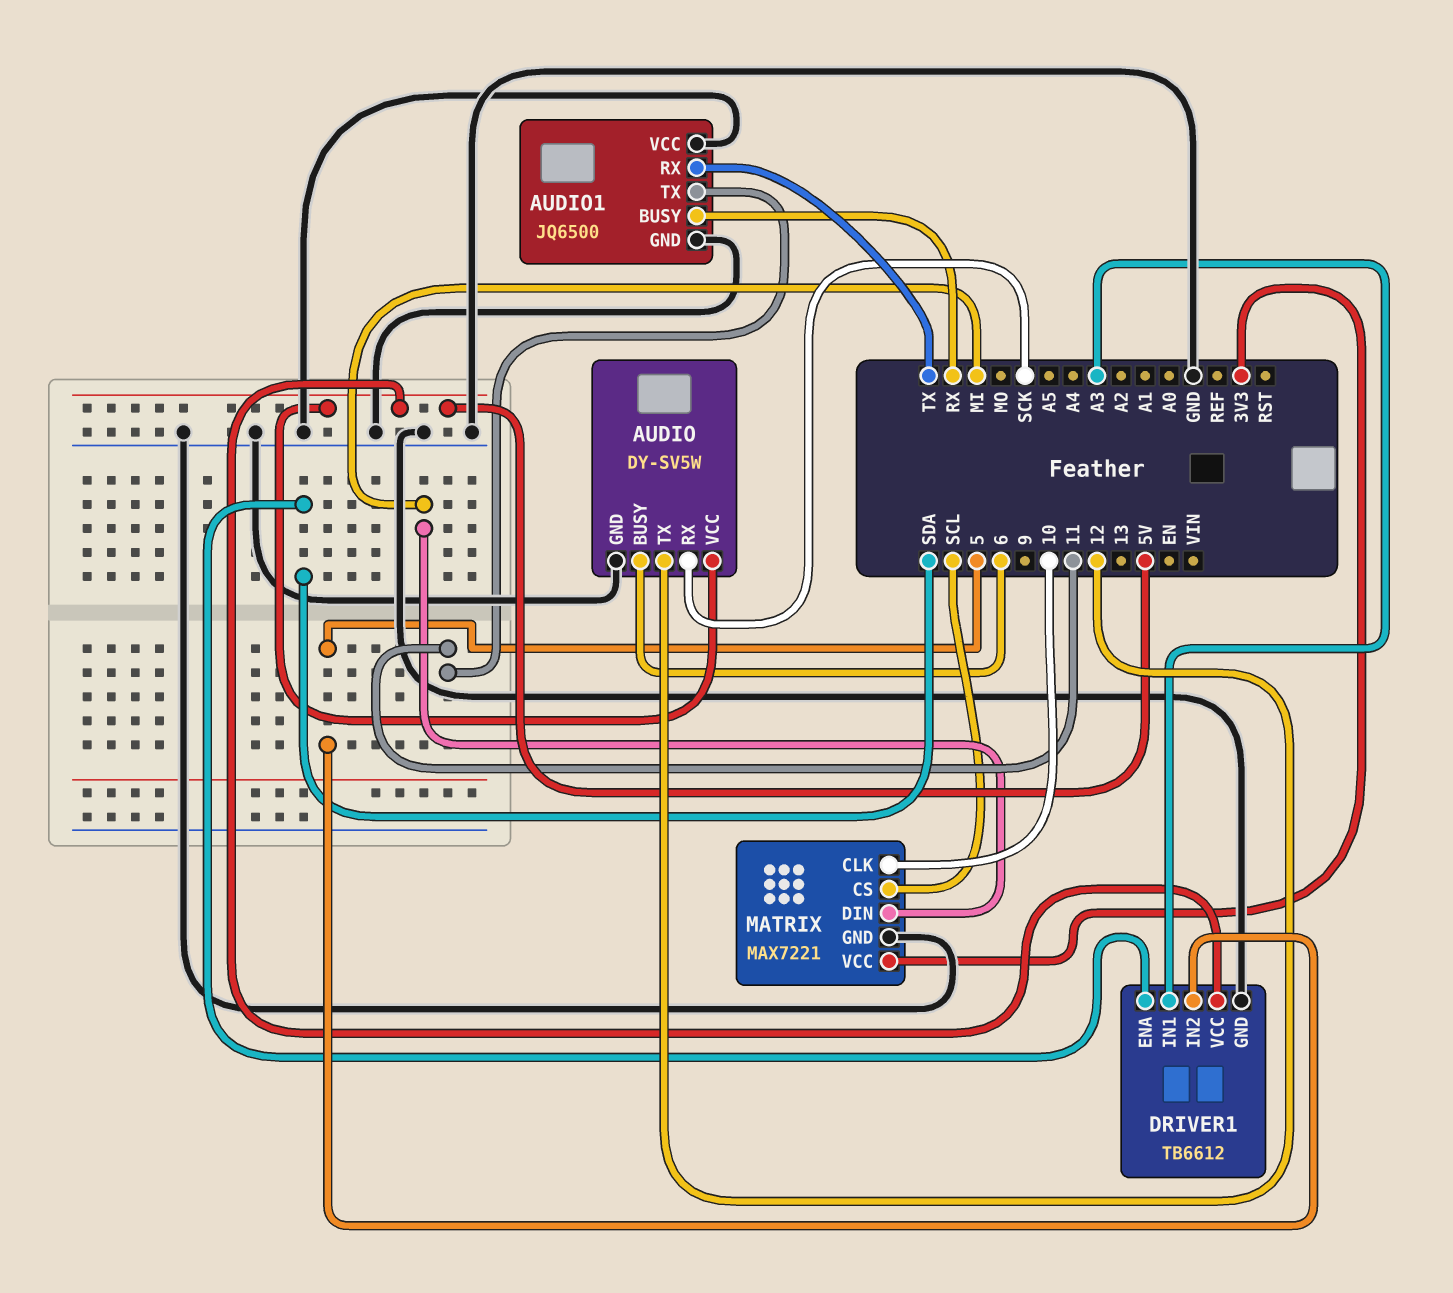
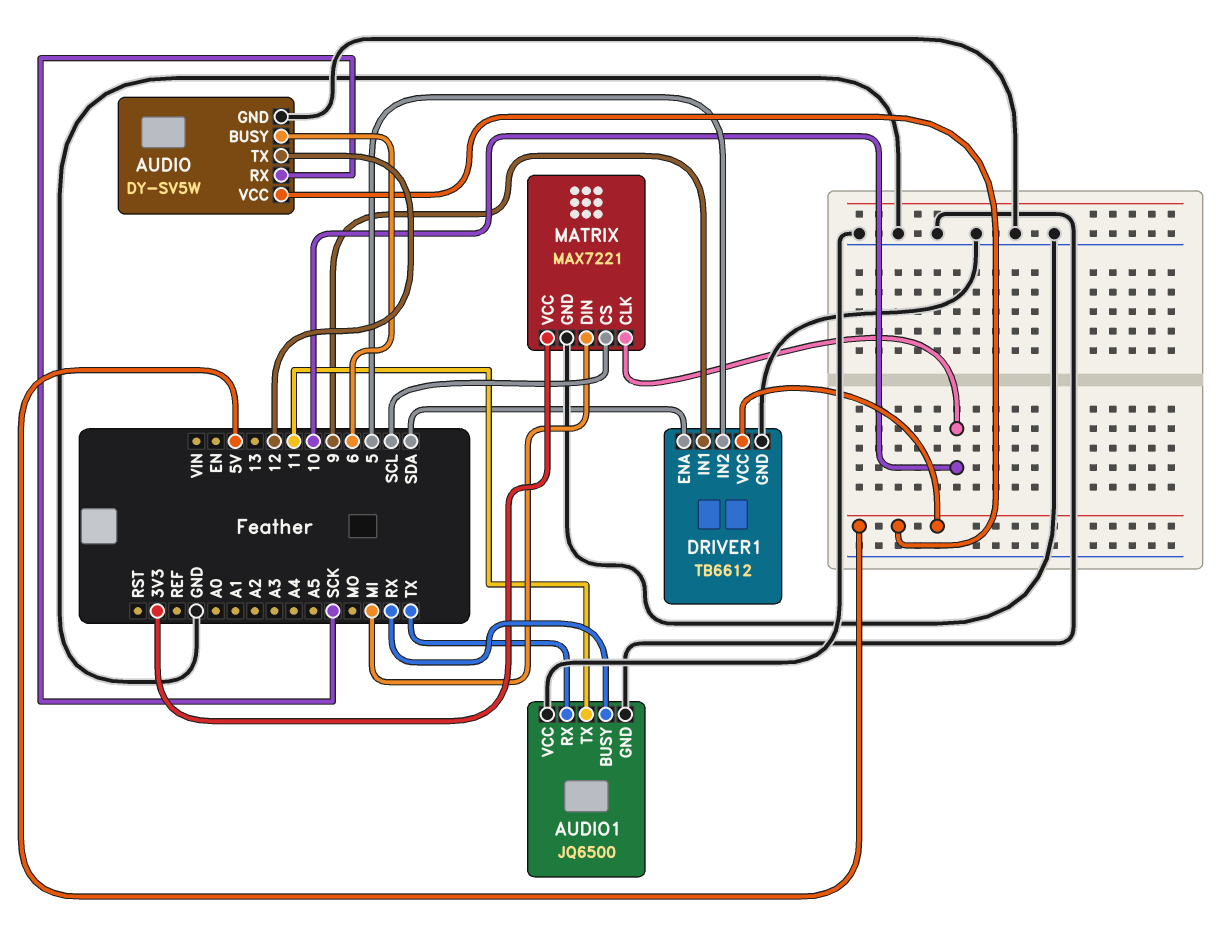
DRIVER1 pin IN1: A3 -> 9

